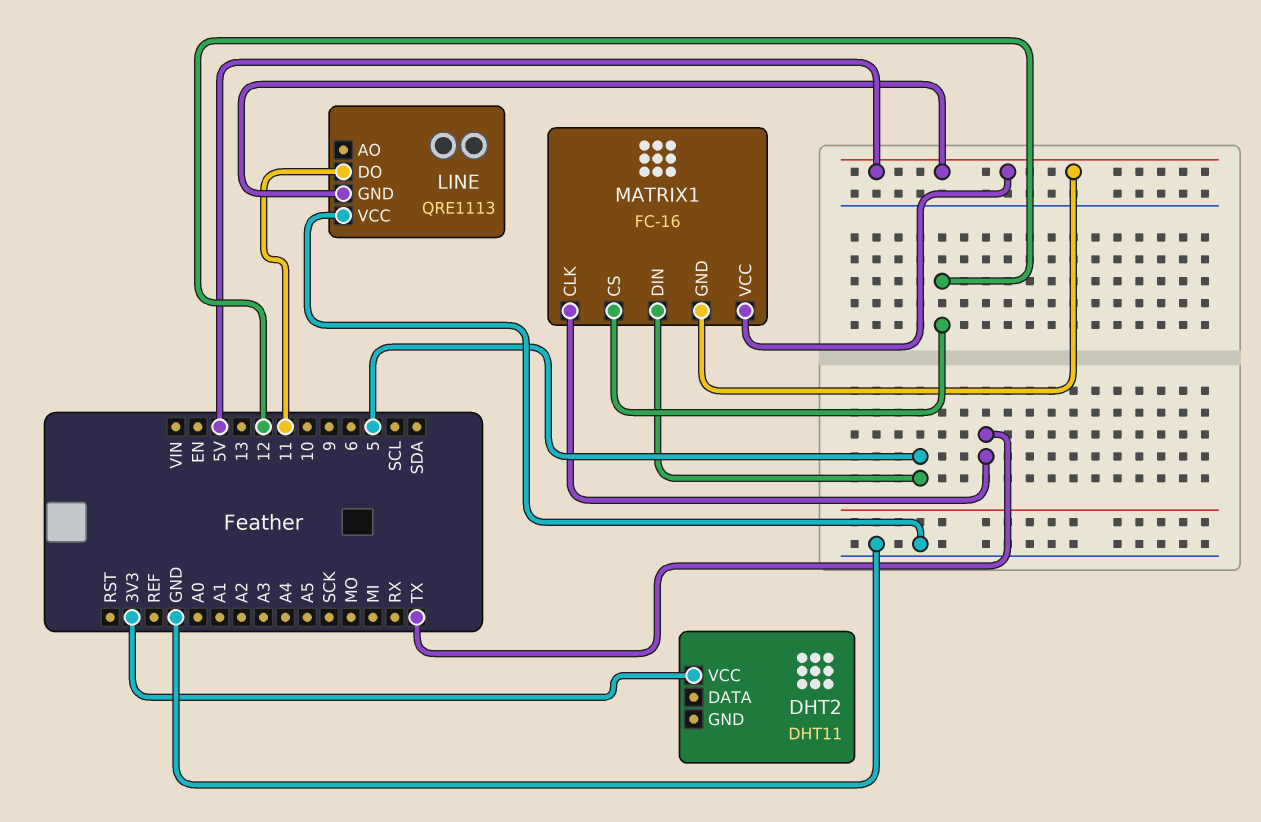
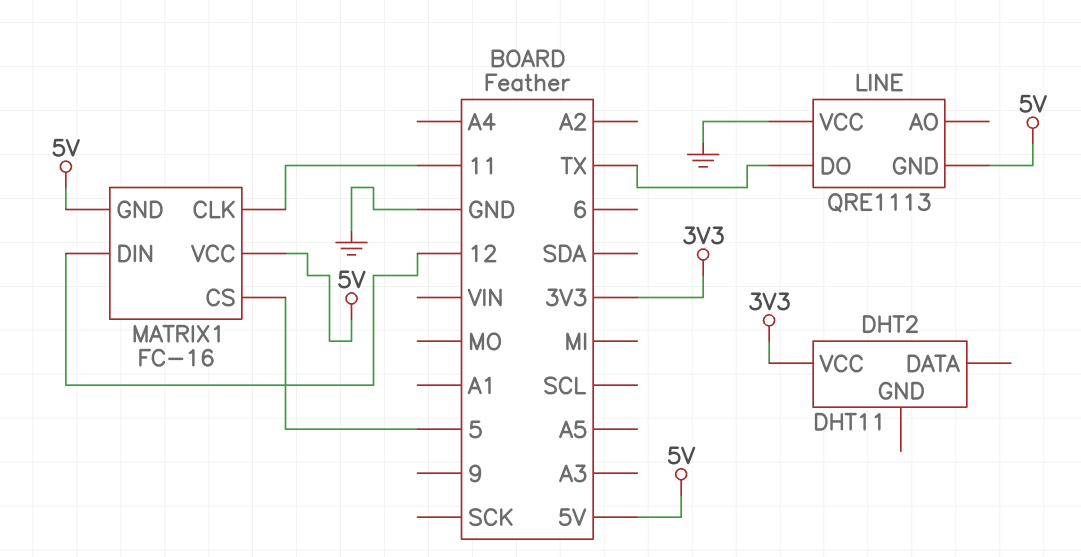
LINE pin DO: 11 -> TX
MATRIX1 pin CLK: TX -> 11
MATRIX1 pin CS: 12 -> 5
MATRIX1 pin DIN: 5 -> 12

